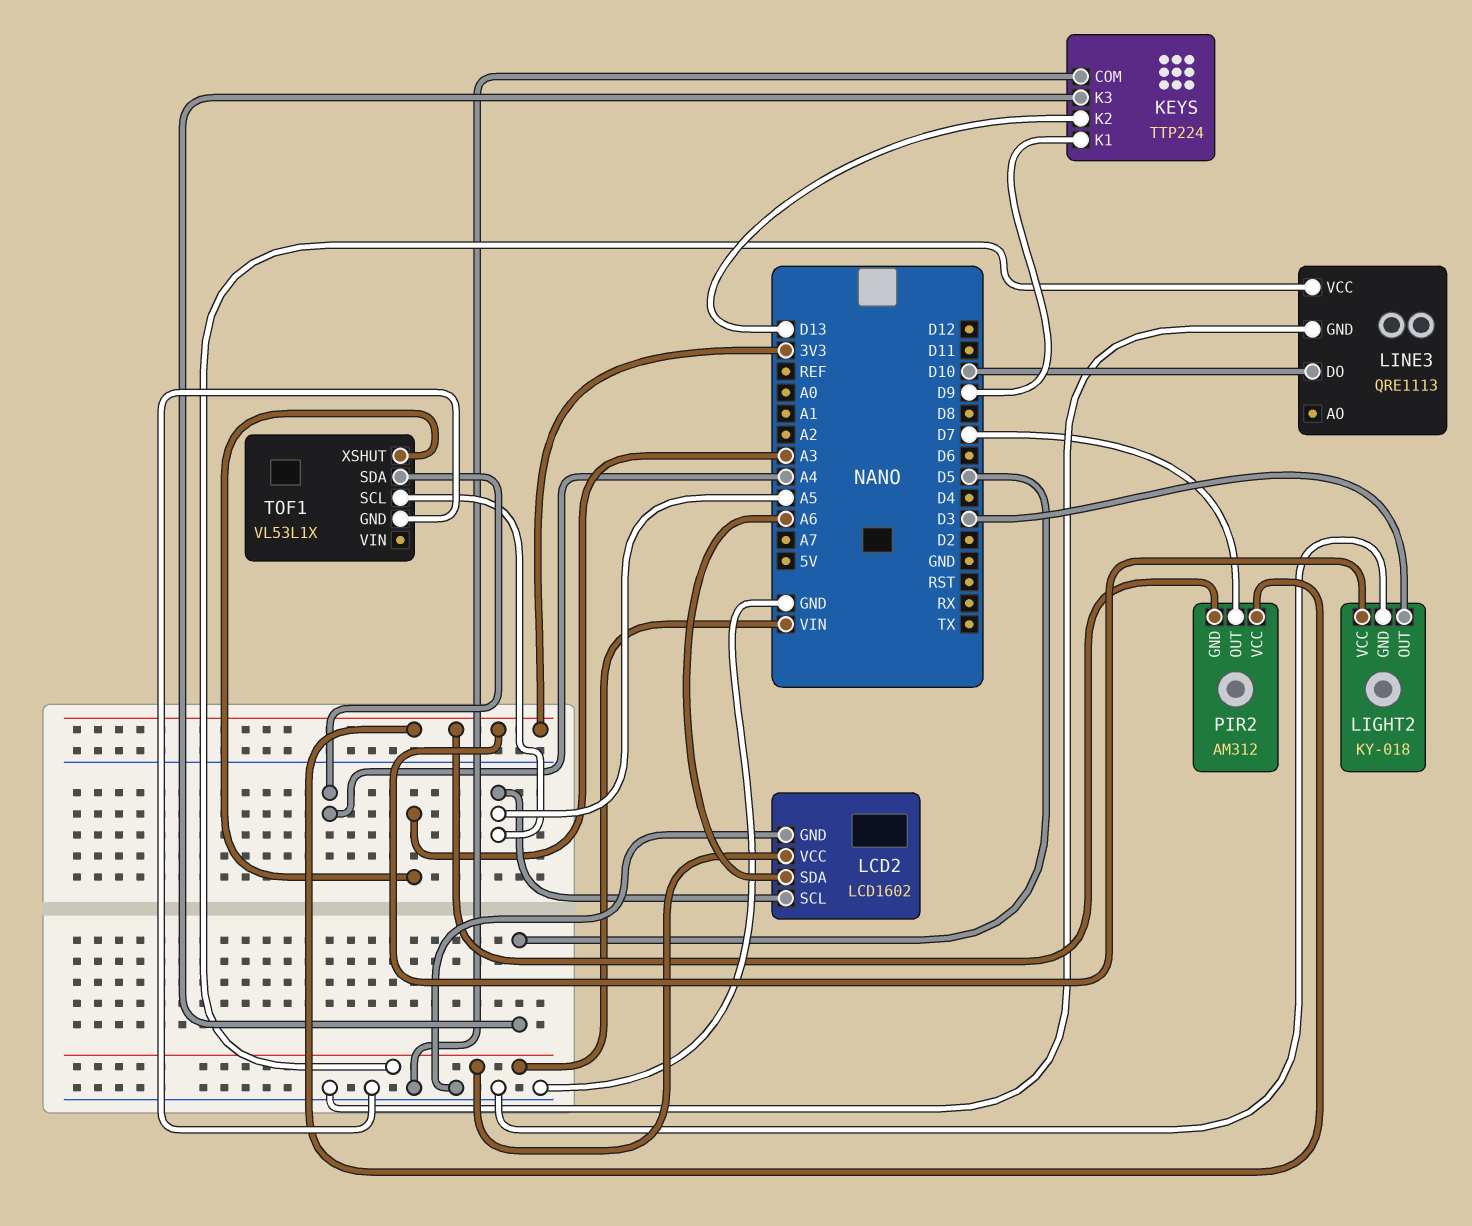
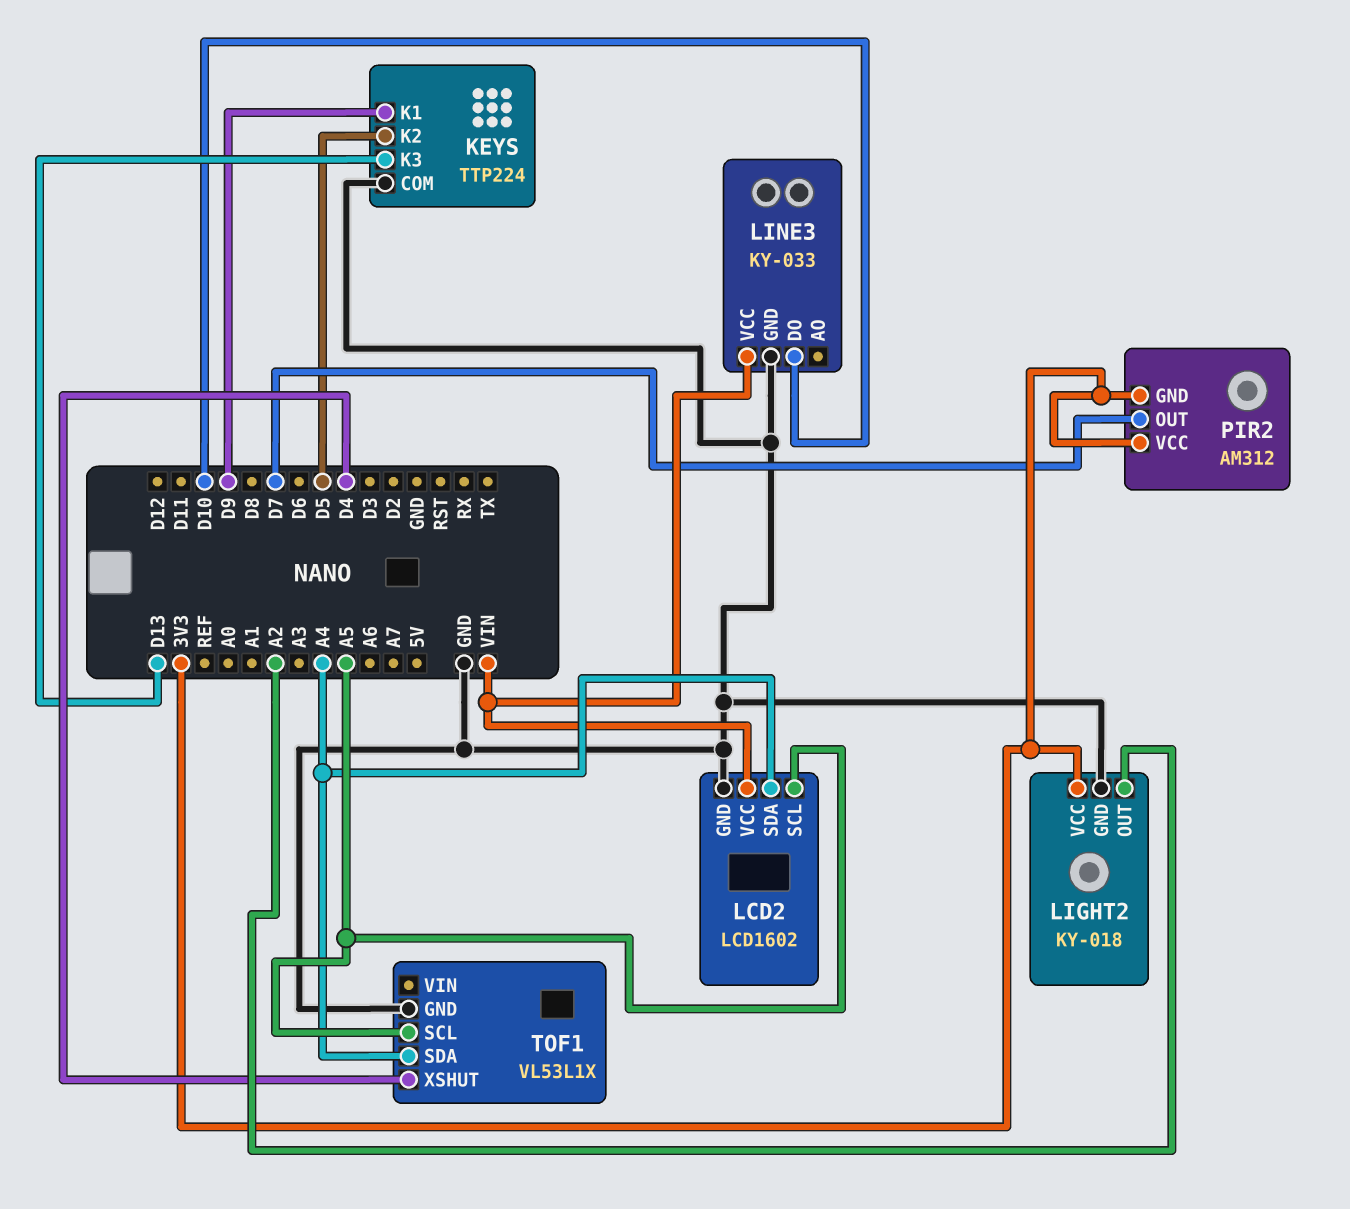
KEYS pin K2: D13 -> D5
KEYS pin K3: D5 -> D13
LCD2 pin SDA: A6 -> A4
LIGHT2 pin OUT: D3 -> A2
LINE3: QRE1113 -> KY-033
TOF1 pin XSHUT: A3 -> D4

